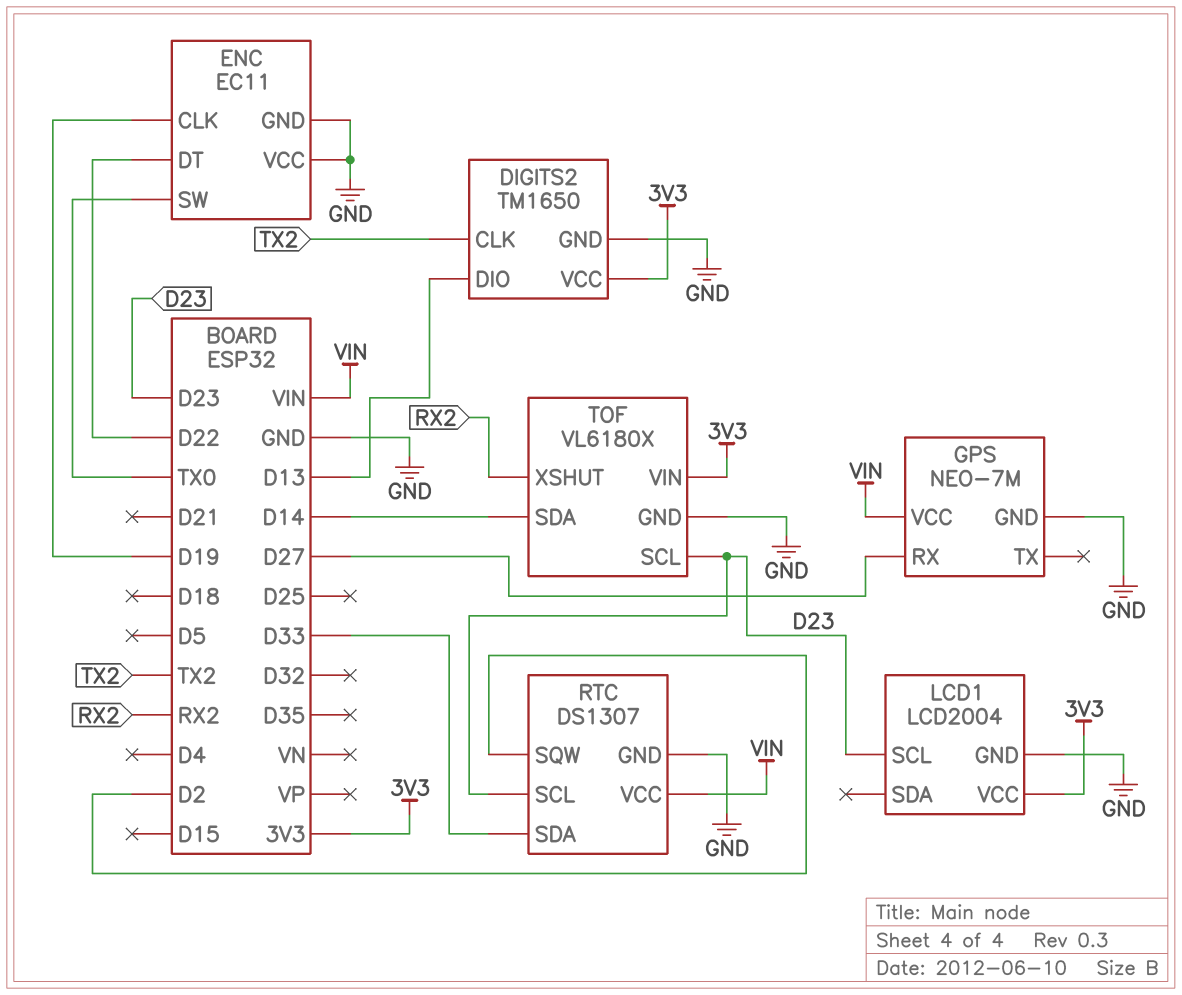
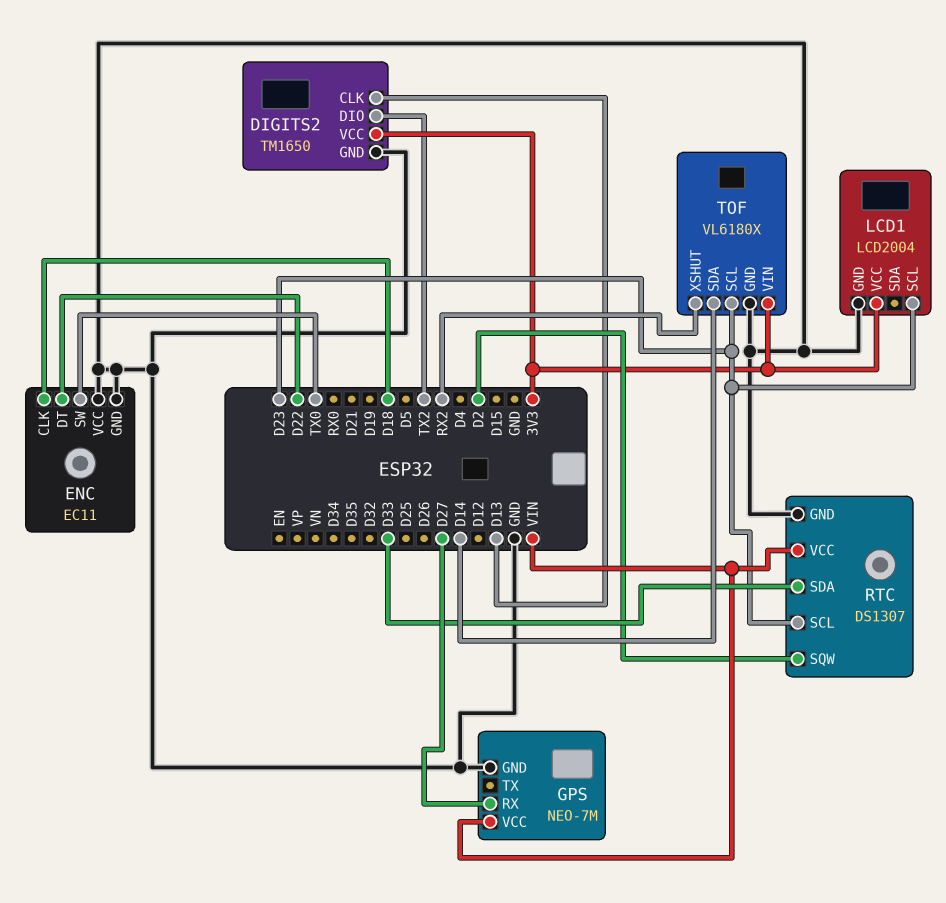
DIGITS2 pin CLK: TX2 -> D13
DIGITS2 pin DIO: D13 -> TX2
ENC pin CLK: D19 -> D18

